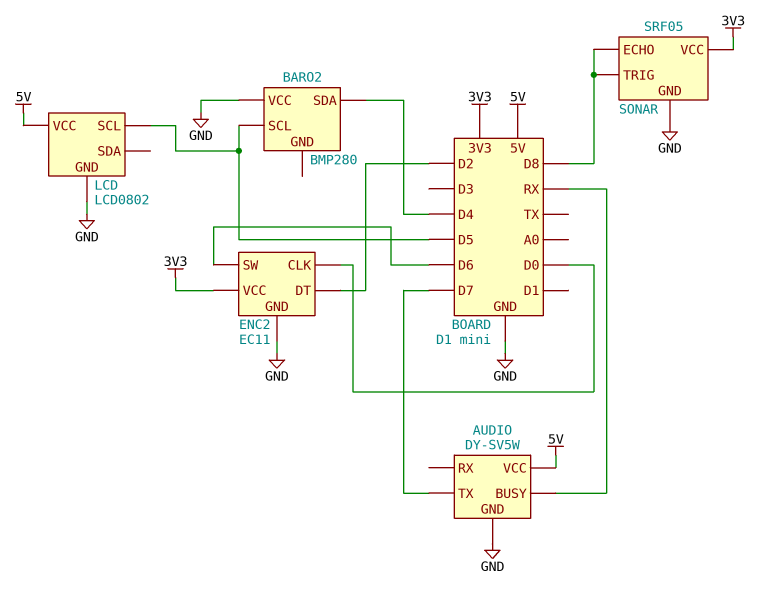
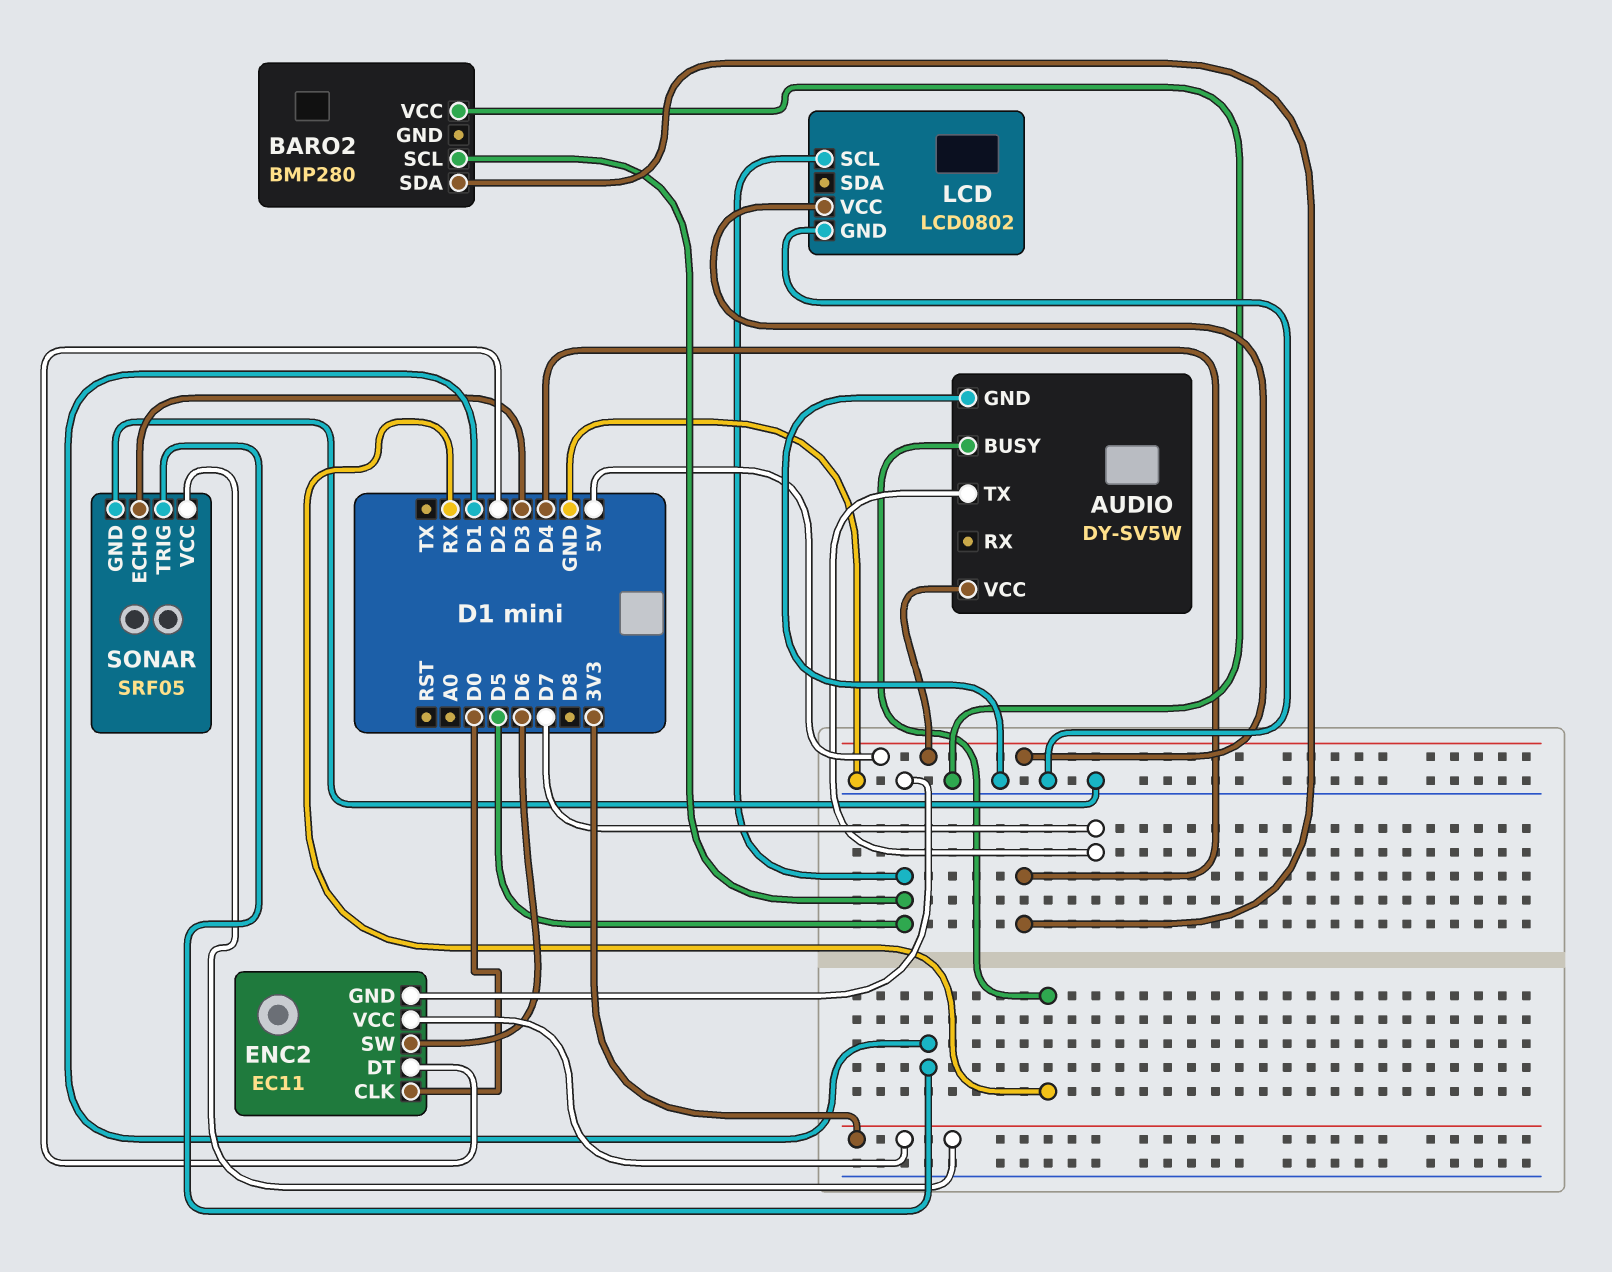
SONAR pin ECHO: D8 -> D3
SONAR pin TRIG: D8 -> D1

